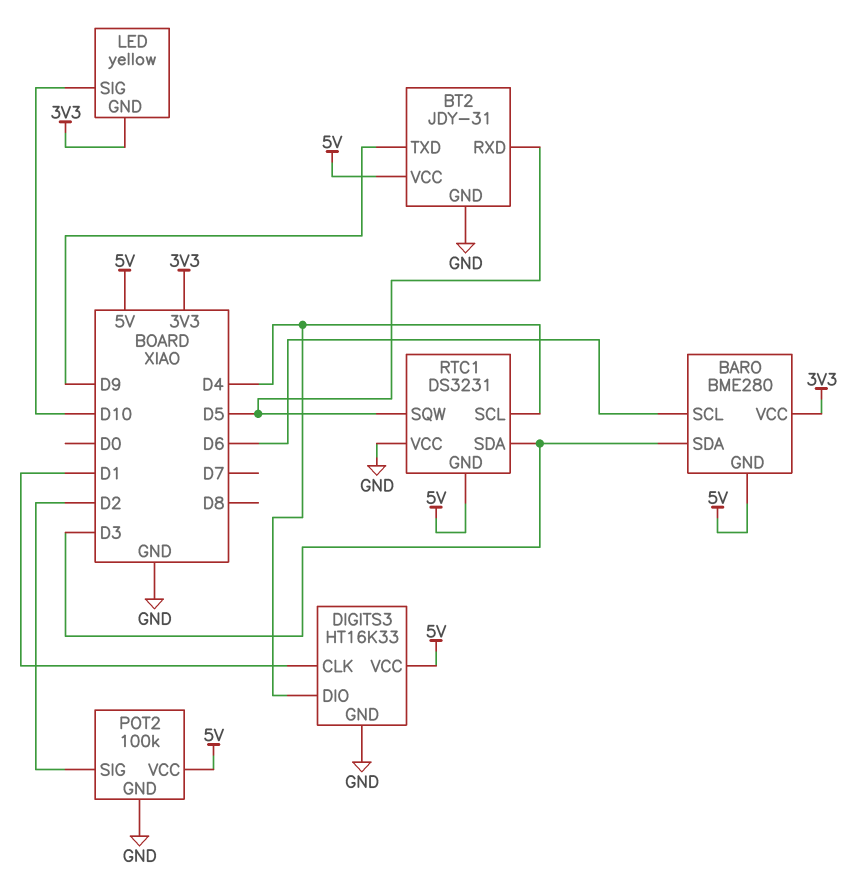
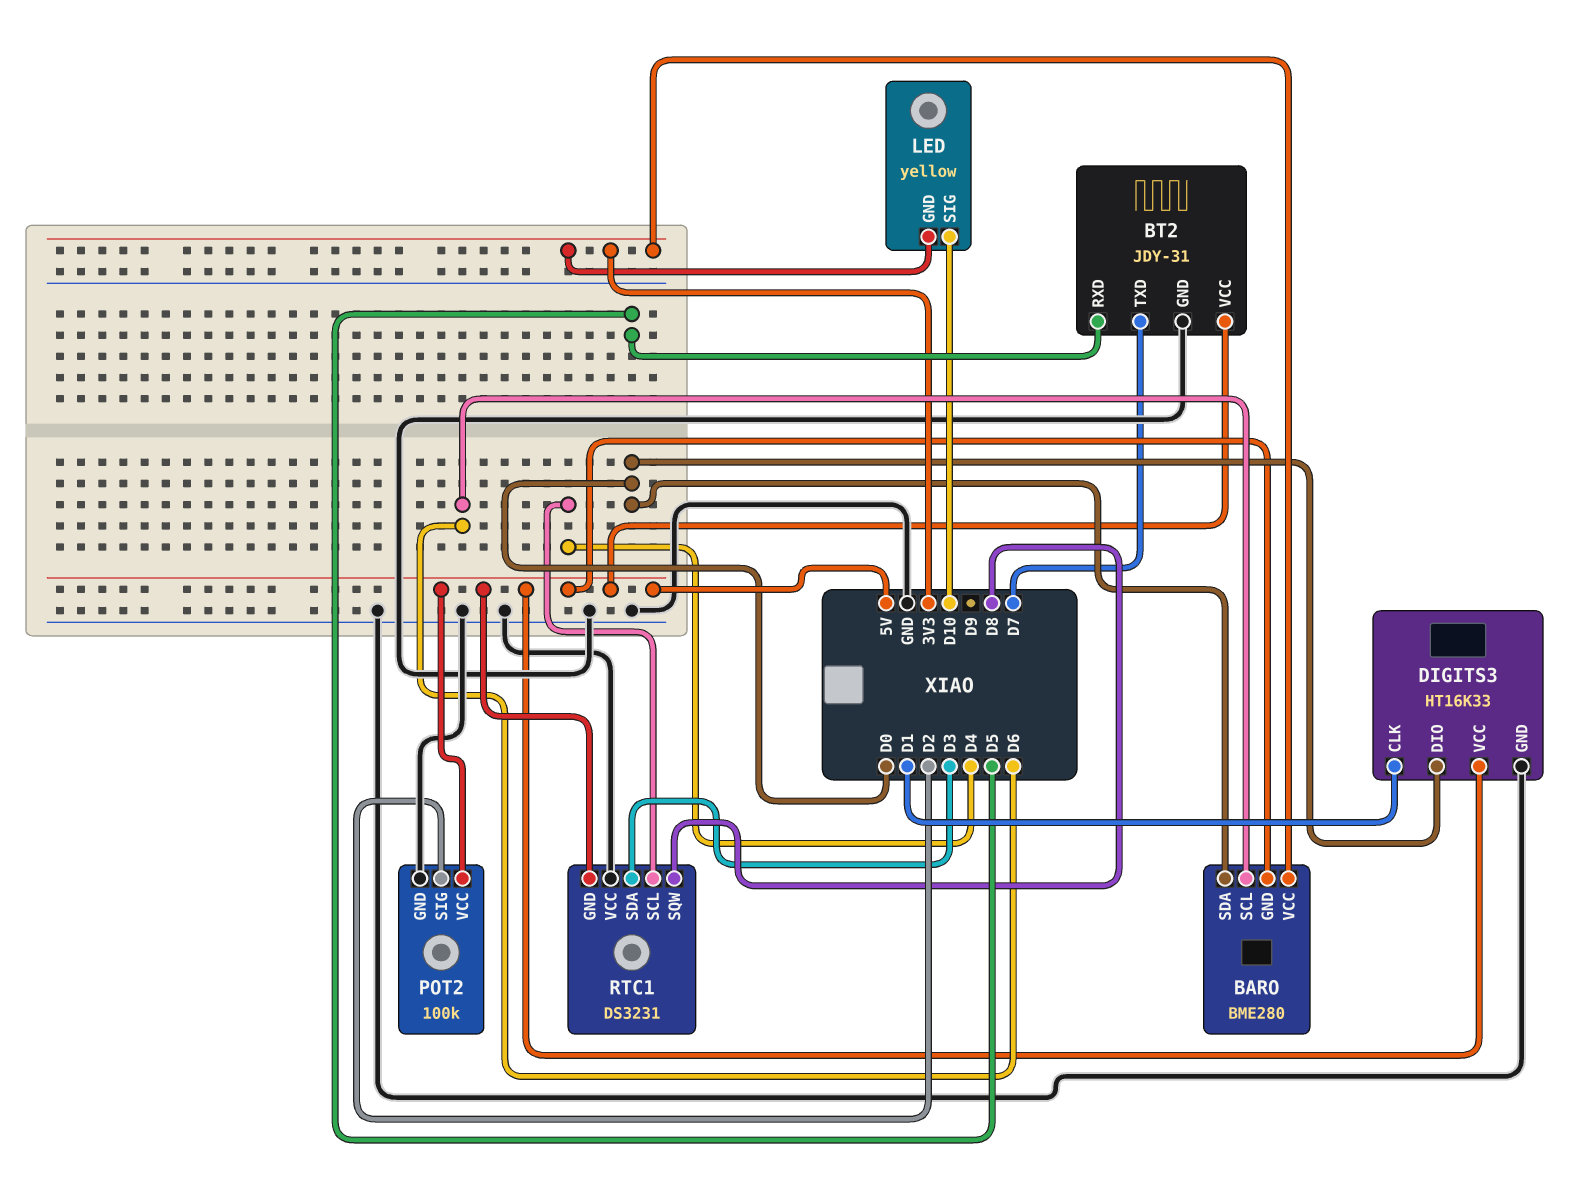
BARO pin SDA: D3 -> D0
BT2 pin TXD: D9 -> D7
DIGITS3 pin DIO: D4 -> D0
RTC1 pin SQW: D5 -> D8

